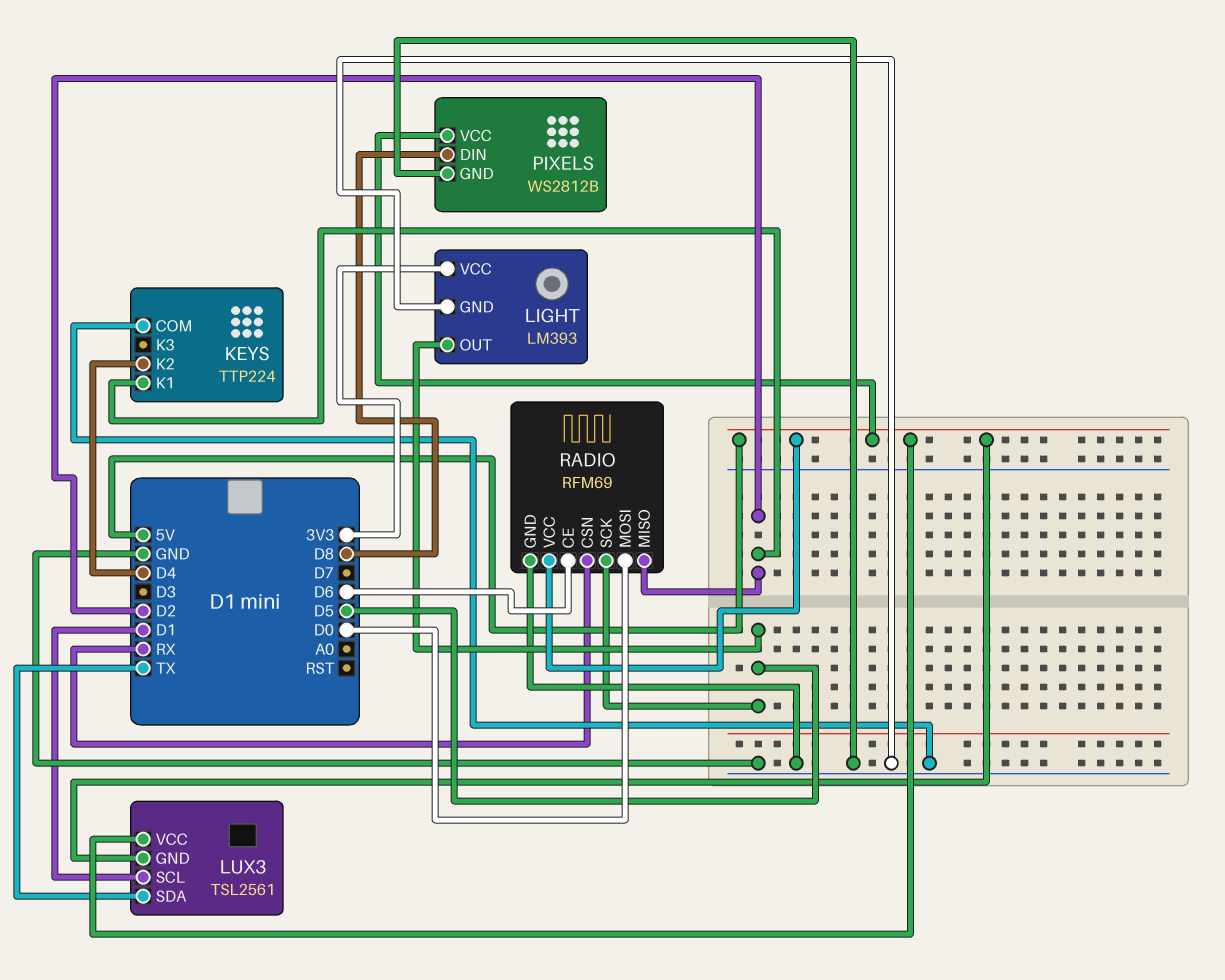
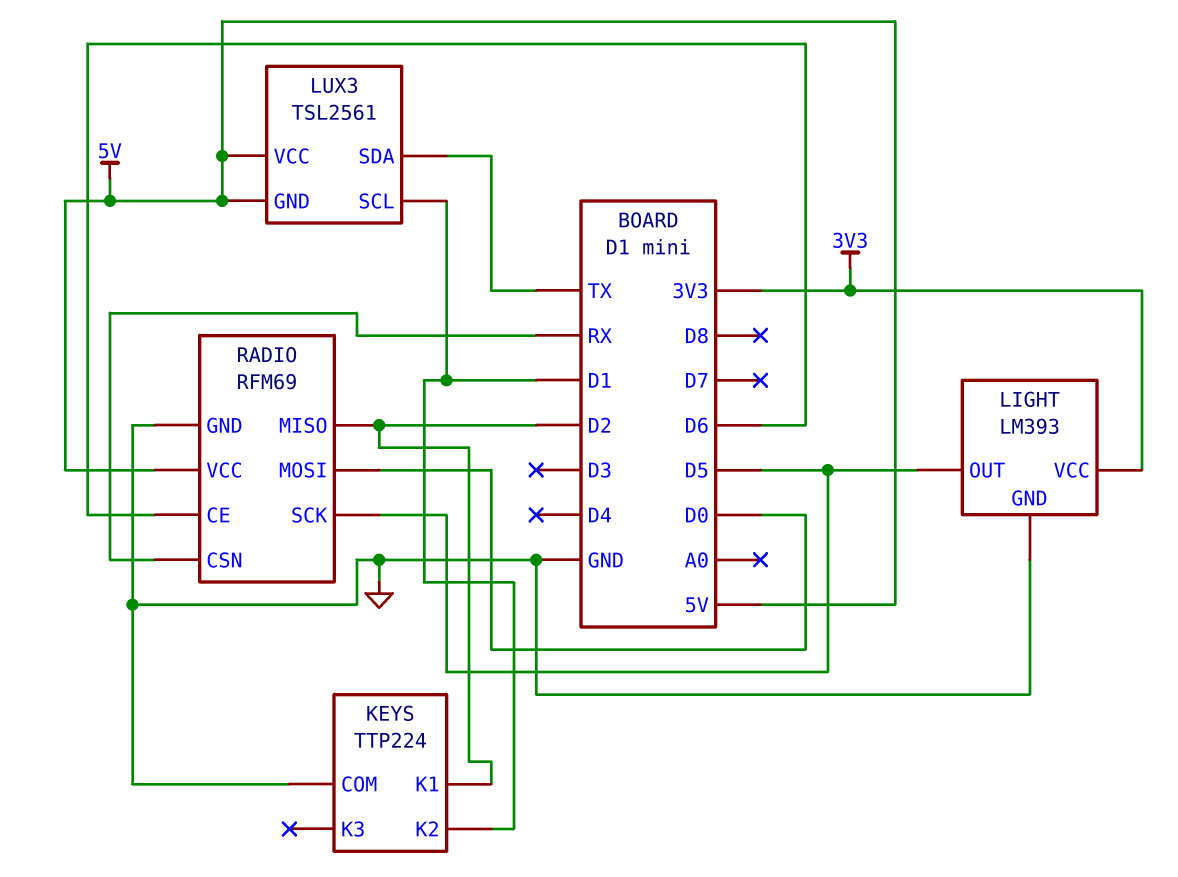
KEYS pin K2: D4 -> D1
PIXELS: WS2812B -> none
PIXELS pin DIN: D8 -> none
PIXELS pin GND: GND -> none
PIXELS pin VCC: 5V -> none

